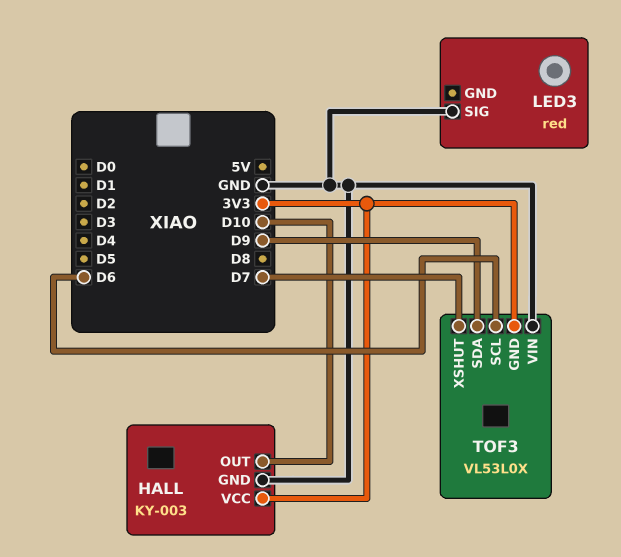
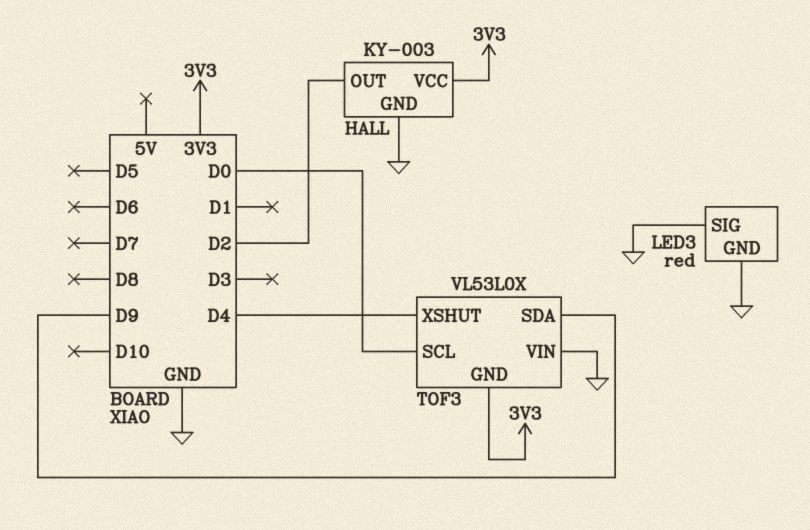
HALL pin OUT: D10 -> D2
LED3 pin GND: none -> GND
TOF3 pin SCL: D6 -> D0
TOF3 pin XSHUT: D7 -> D4

